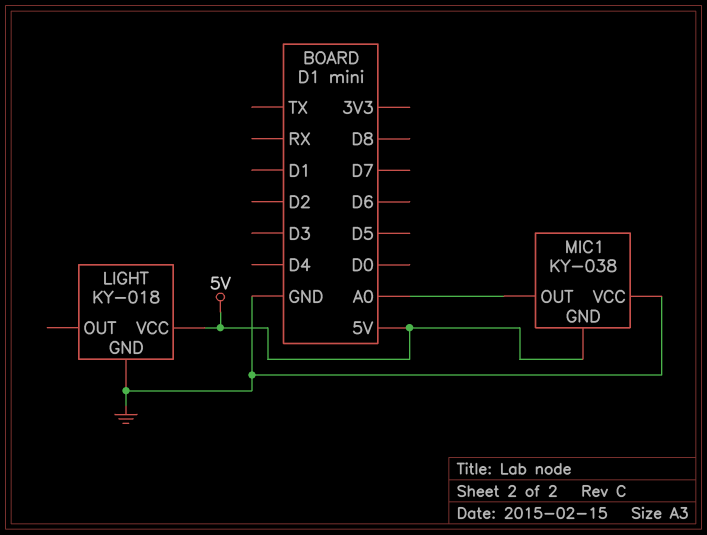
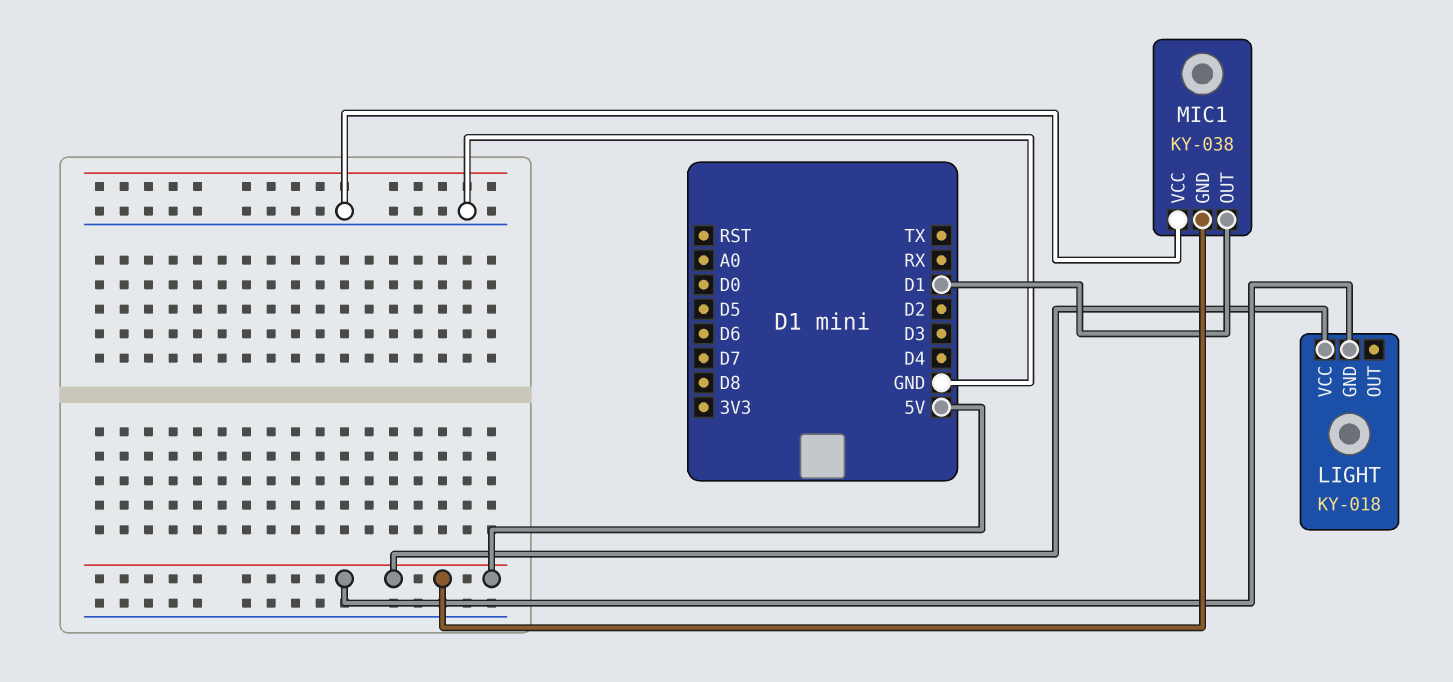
LIGHT pin GND: GND -> 5V
MIC1 pin OUT: A0 -> D1

